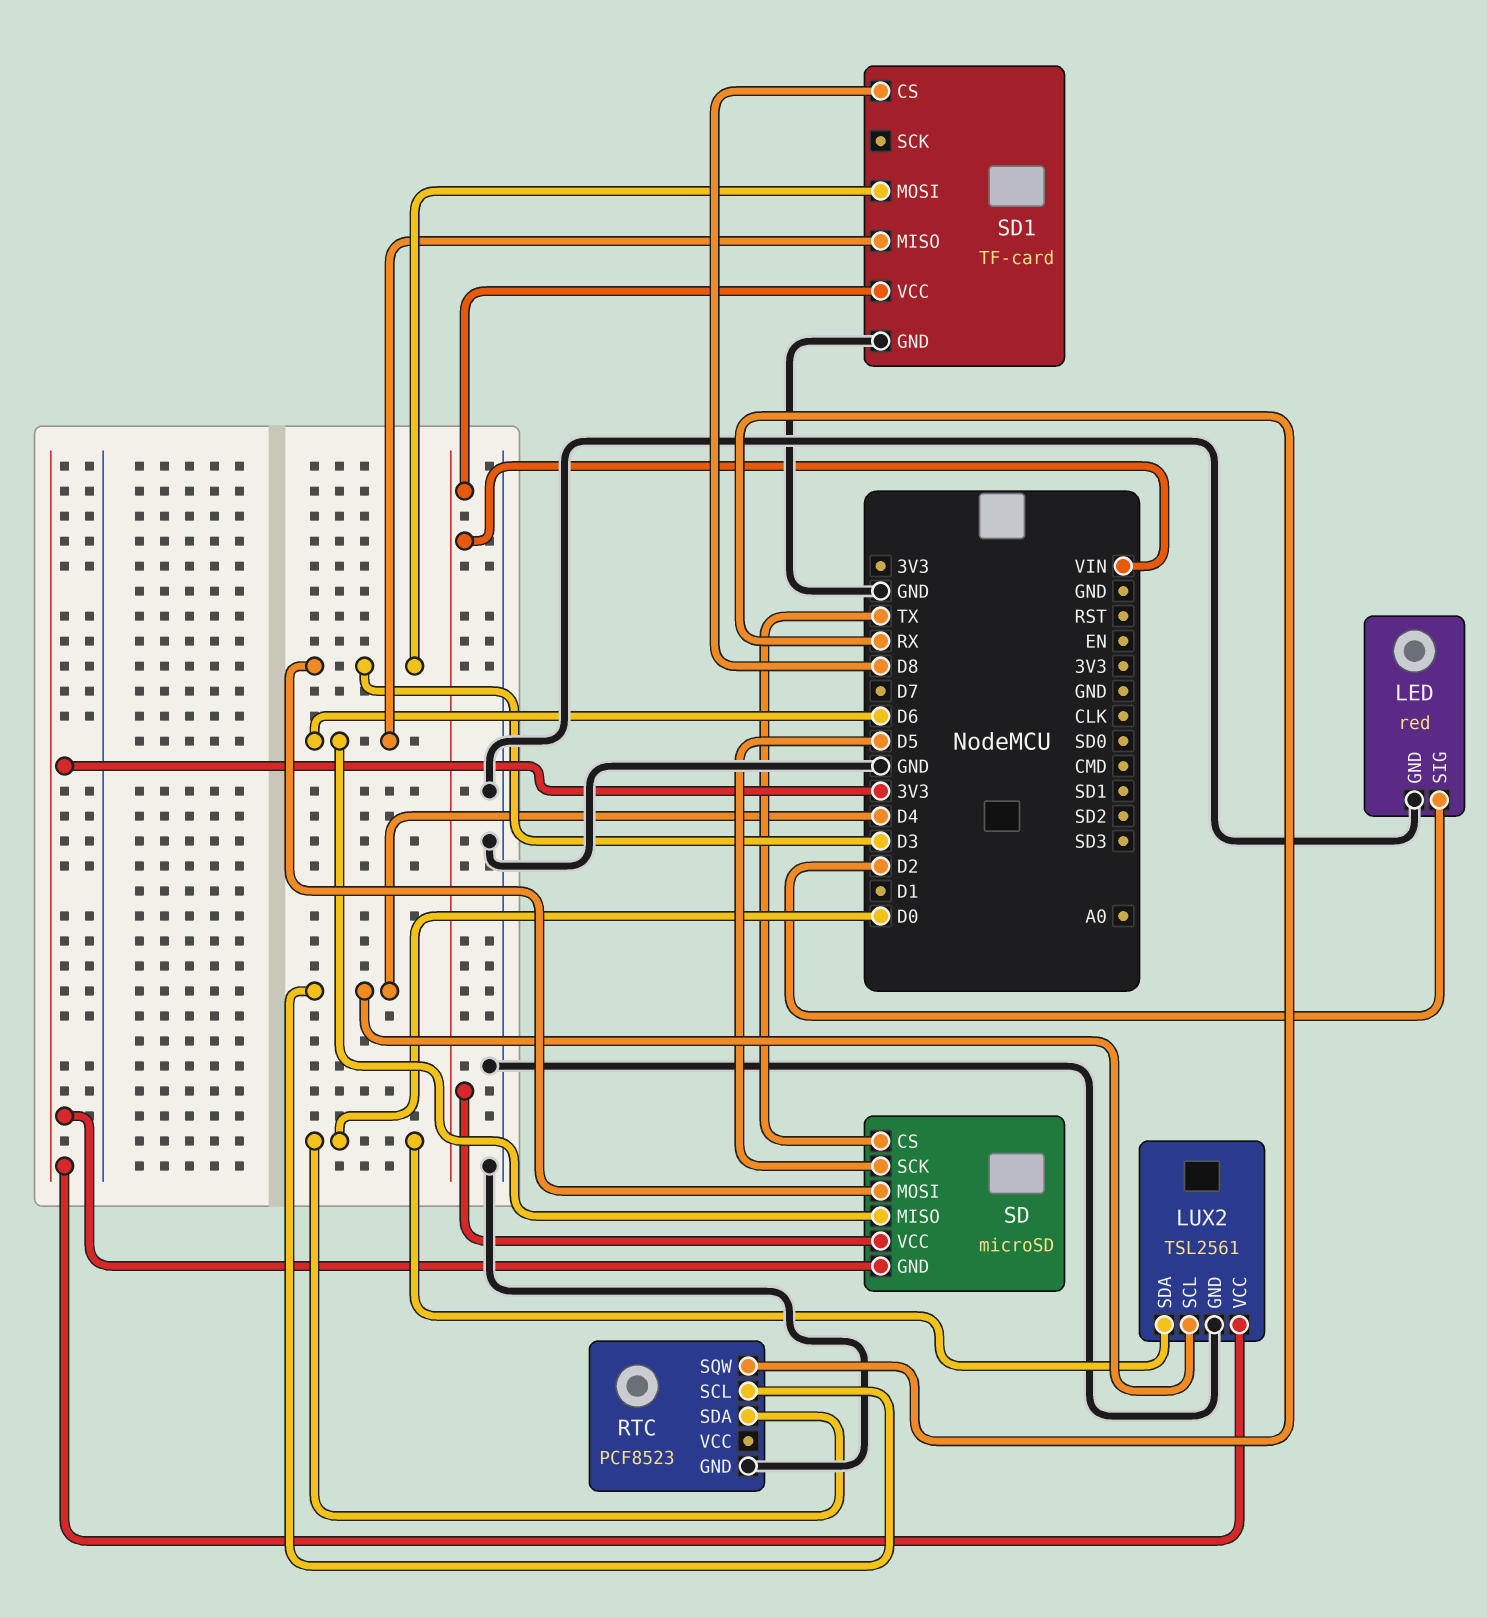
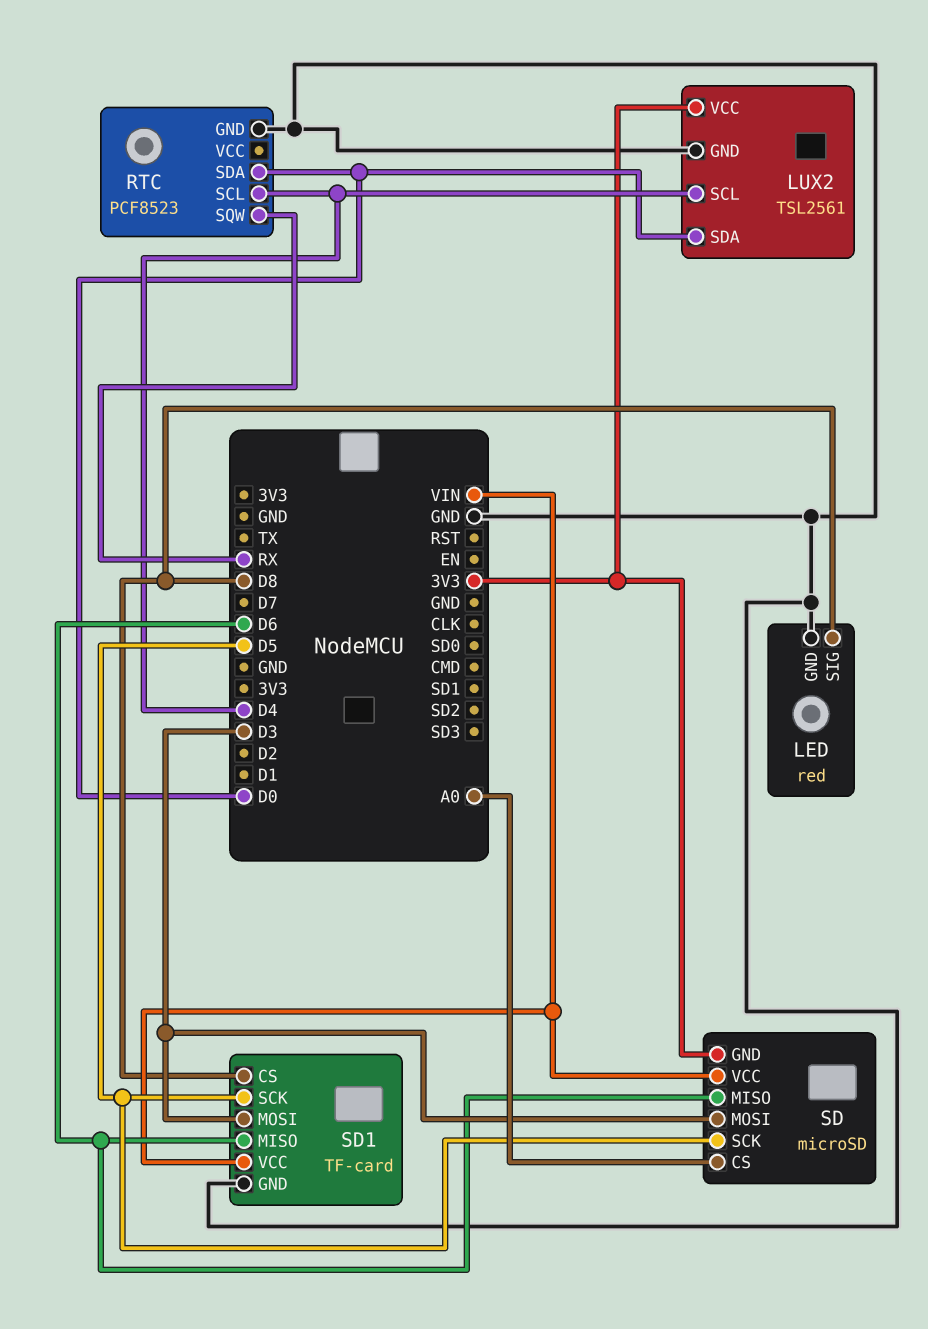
LED pin SIG: D2 -> D8
SD pin CS: TX -> A0
SD1 pin SCK: none -> D5

